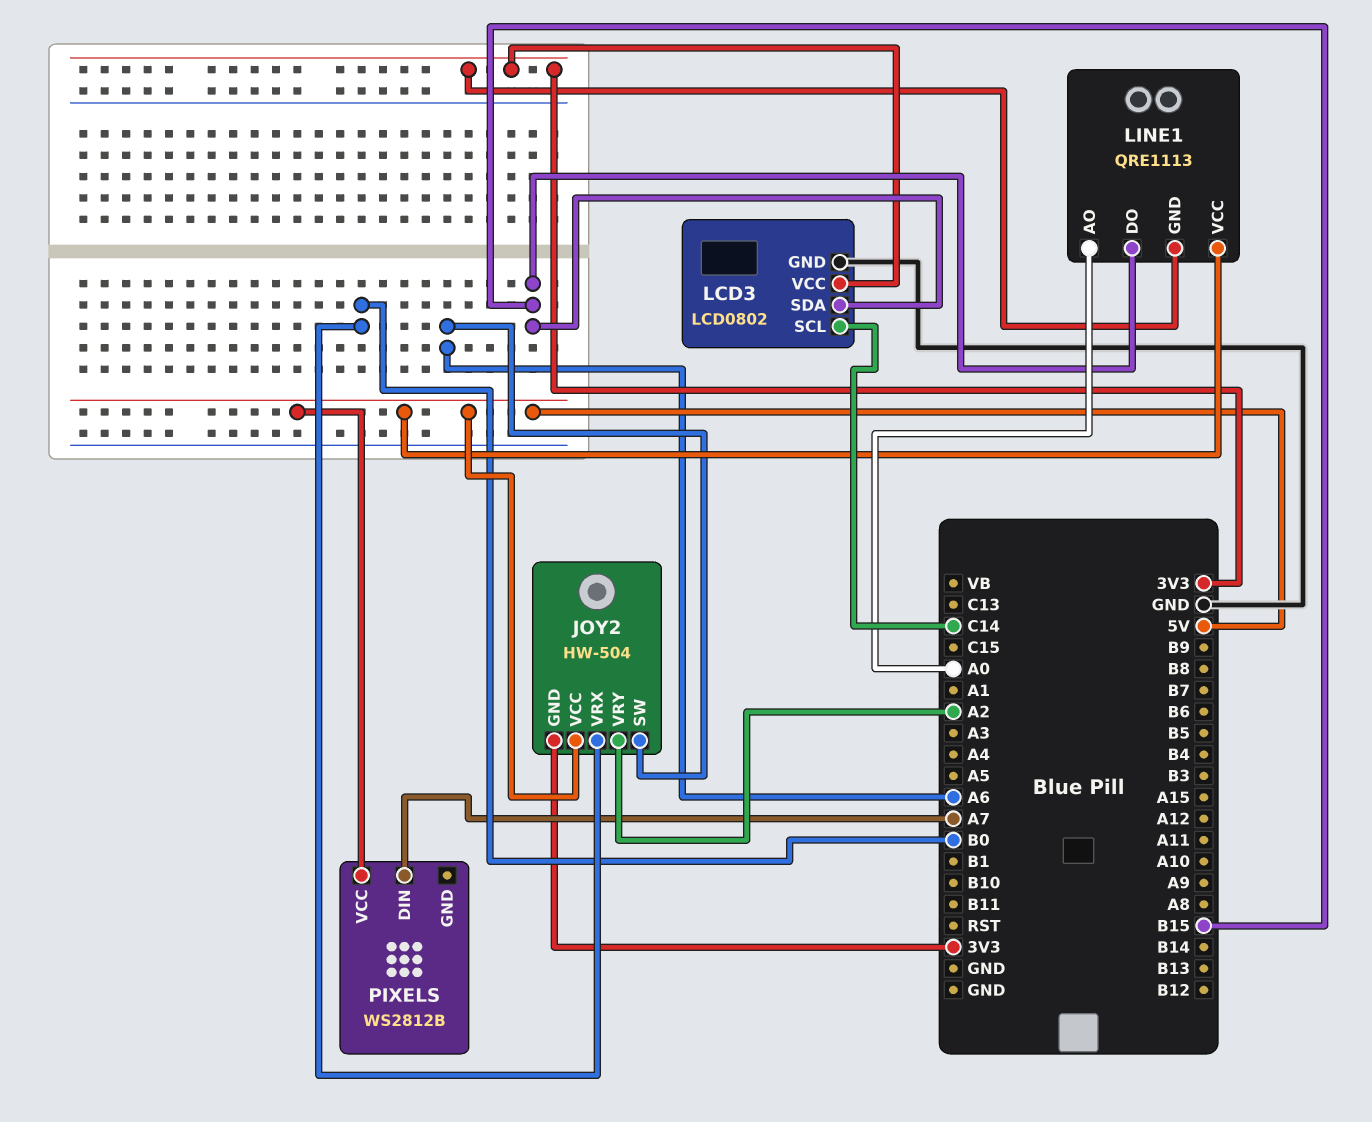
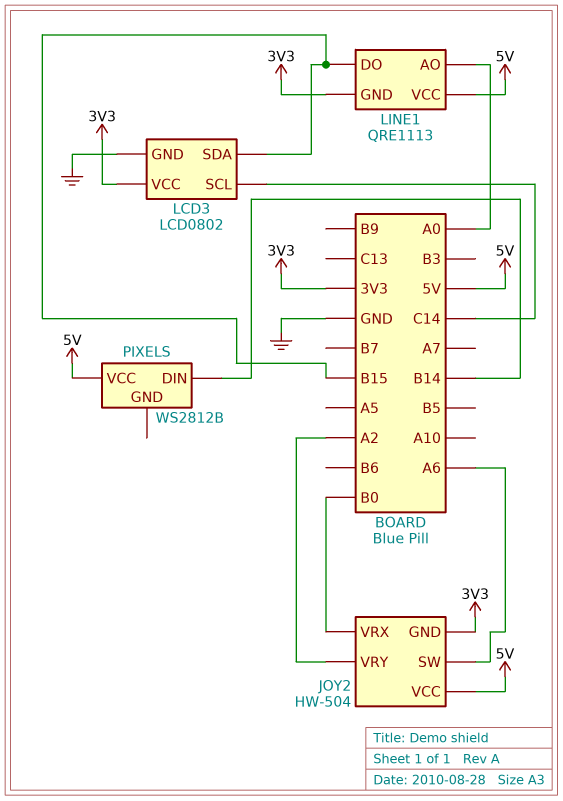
PIXELS pin DIN: A7 -> B14

